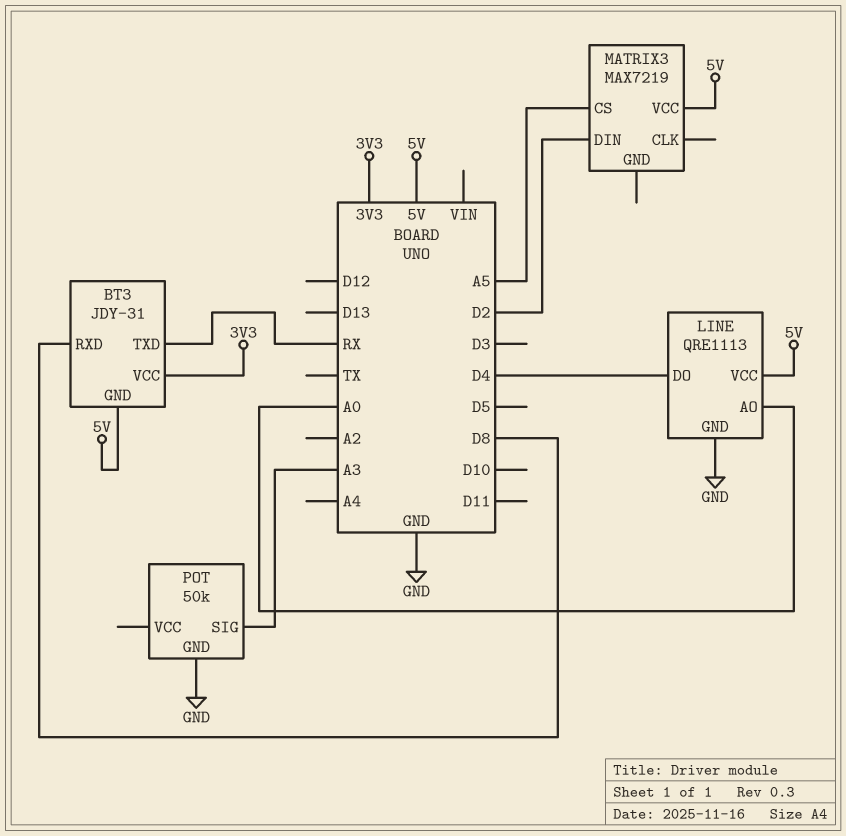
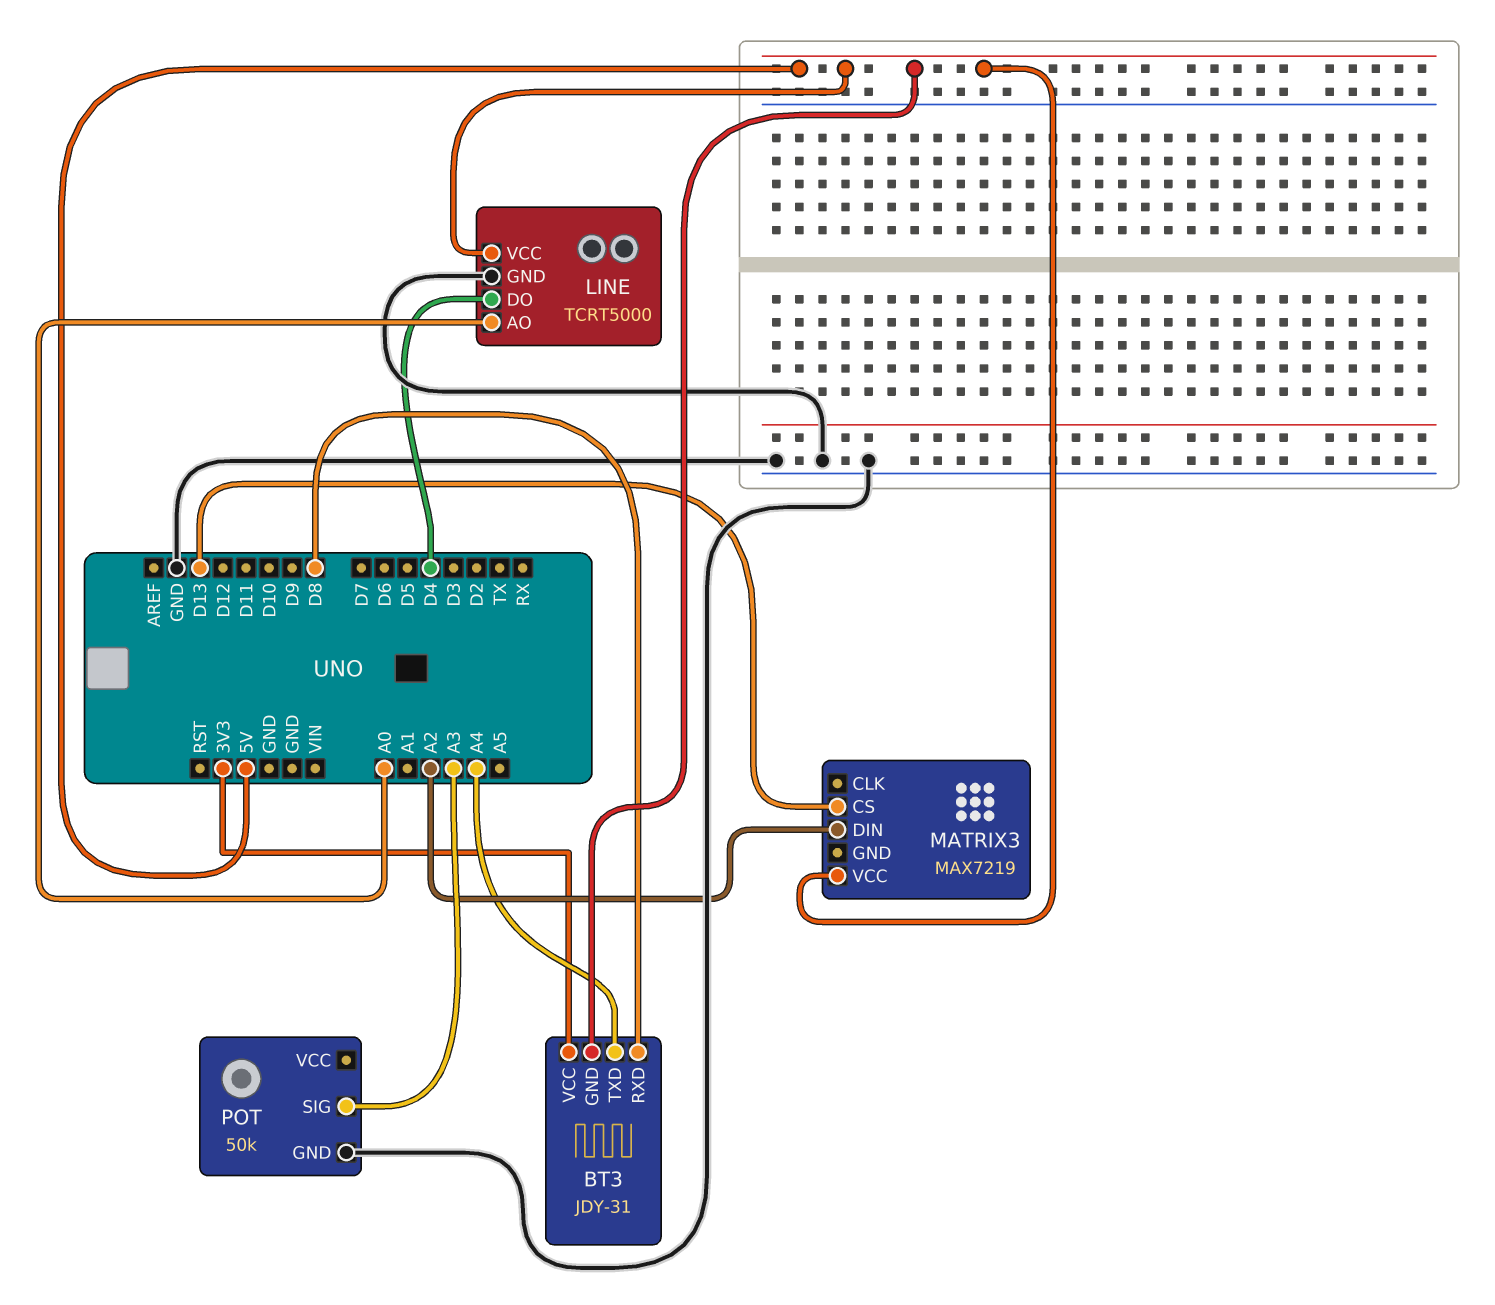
BT3 pin TXD: RX -> A4
LINE: QRE1113 -> TCRT5000
MATRIX3 pin CS: A5 -> D13
MATRIX3 pin DIN: D2 -> A2

